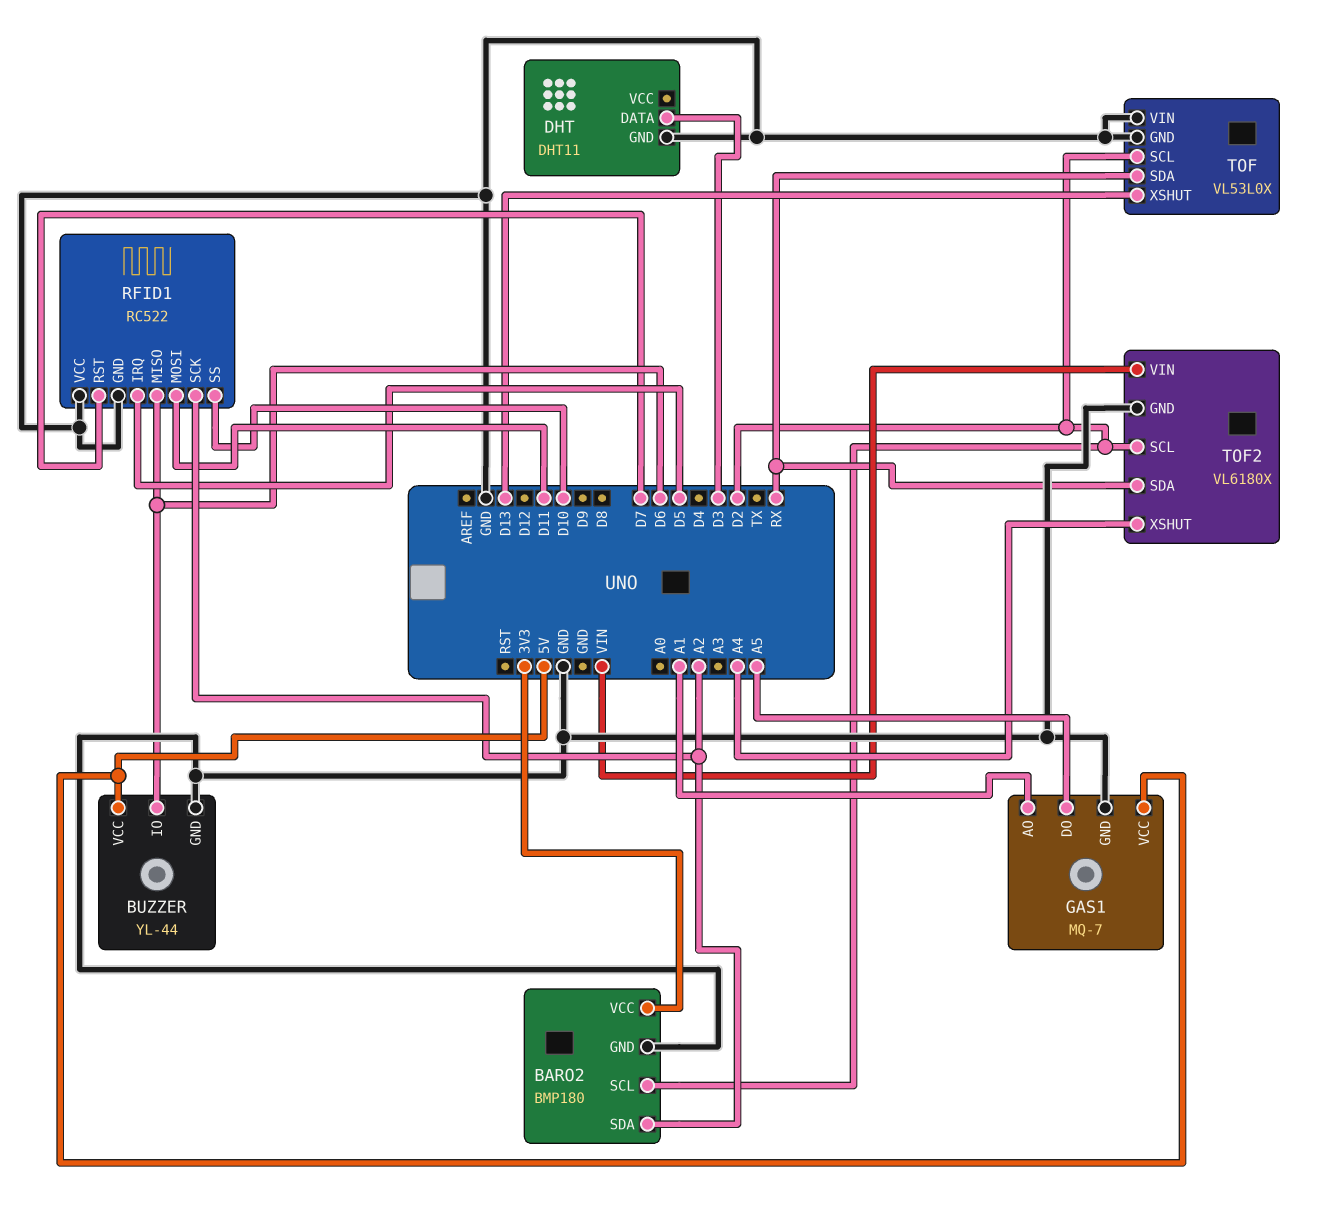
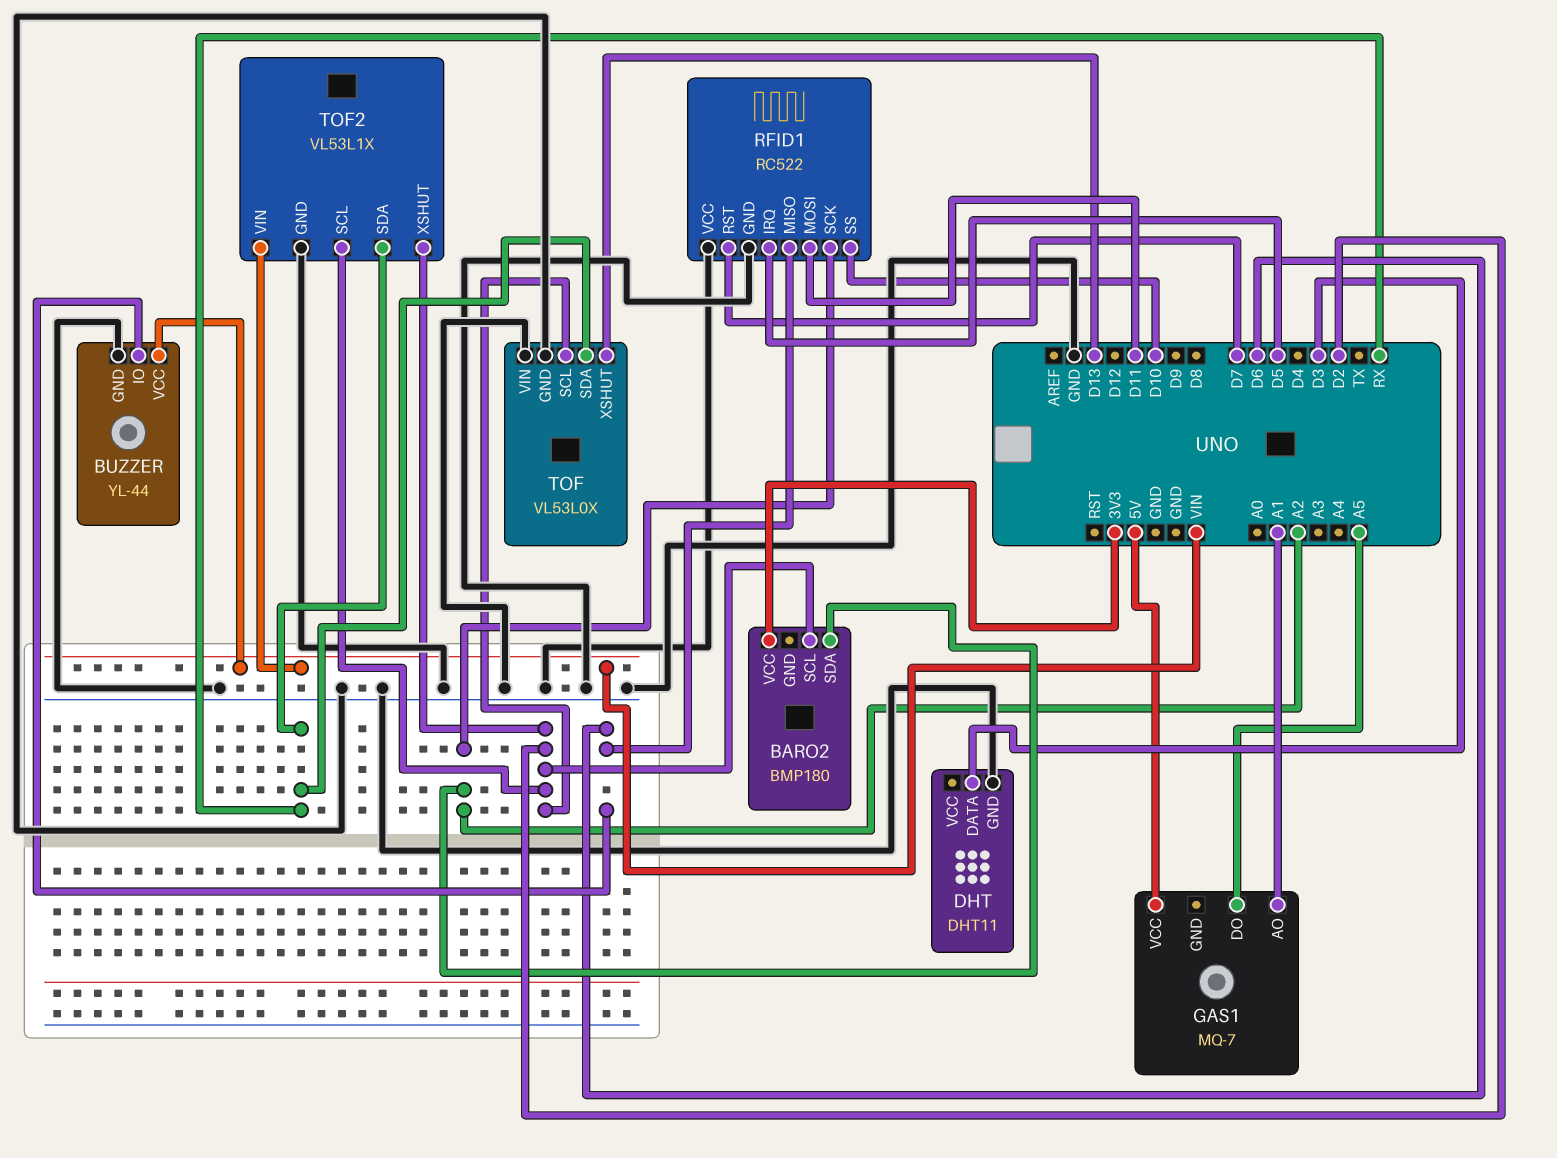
BARO2 pin GND: GND -> none
BUZZER pin VCC: 5V -> VIN
GAS1 pin GND: GND -> none
TOF2: VL6180X -> VL53L1X
TOF2 pin XSHUT: A4 -> D2

